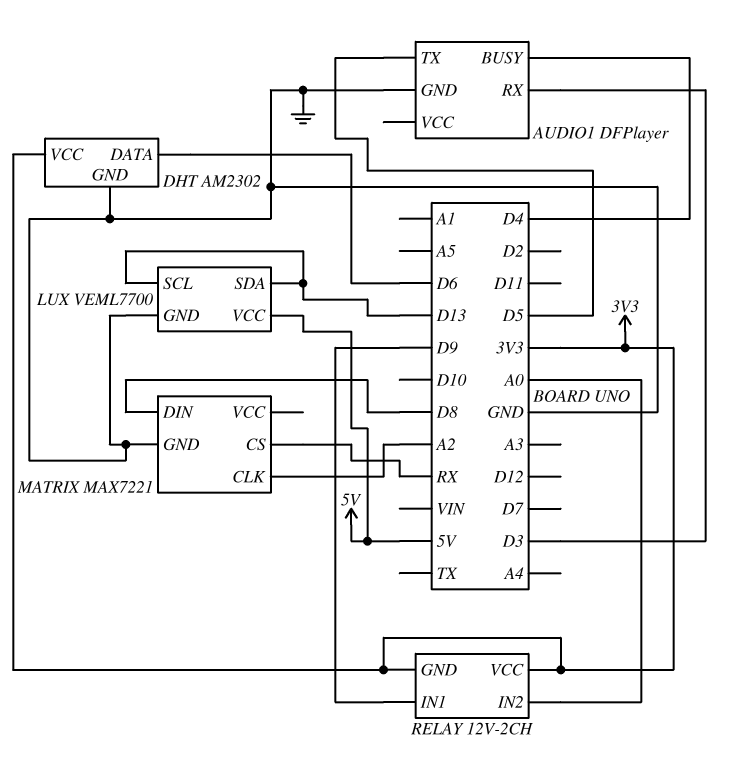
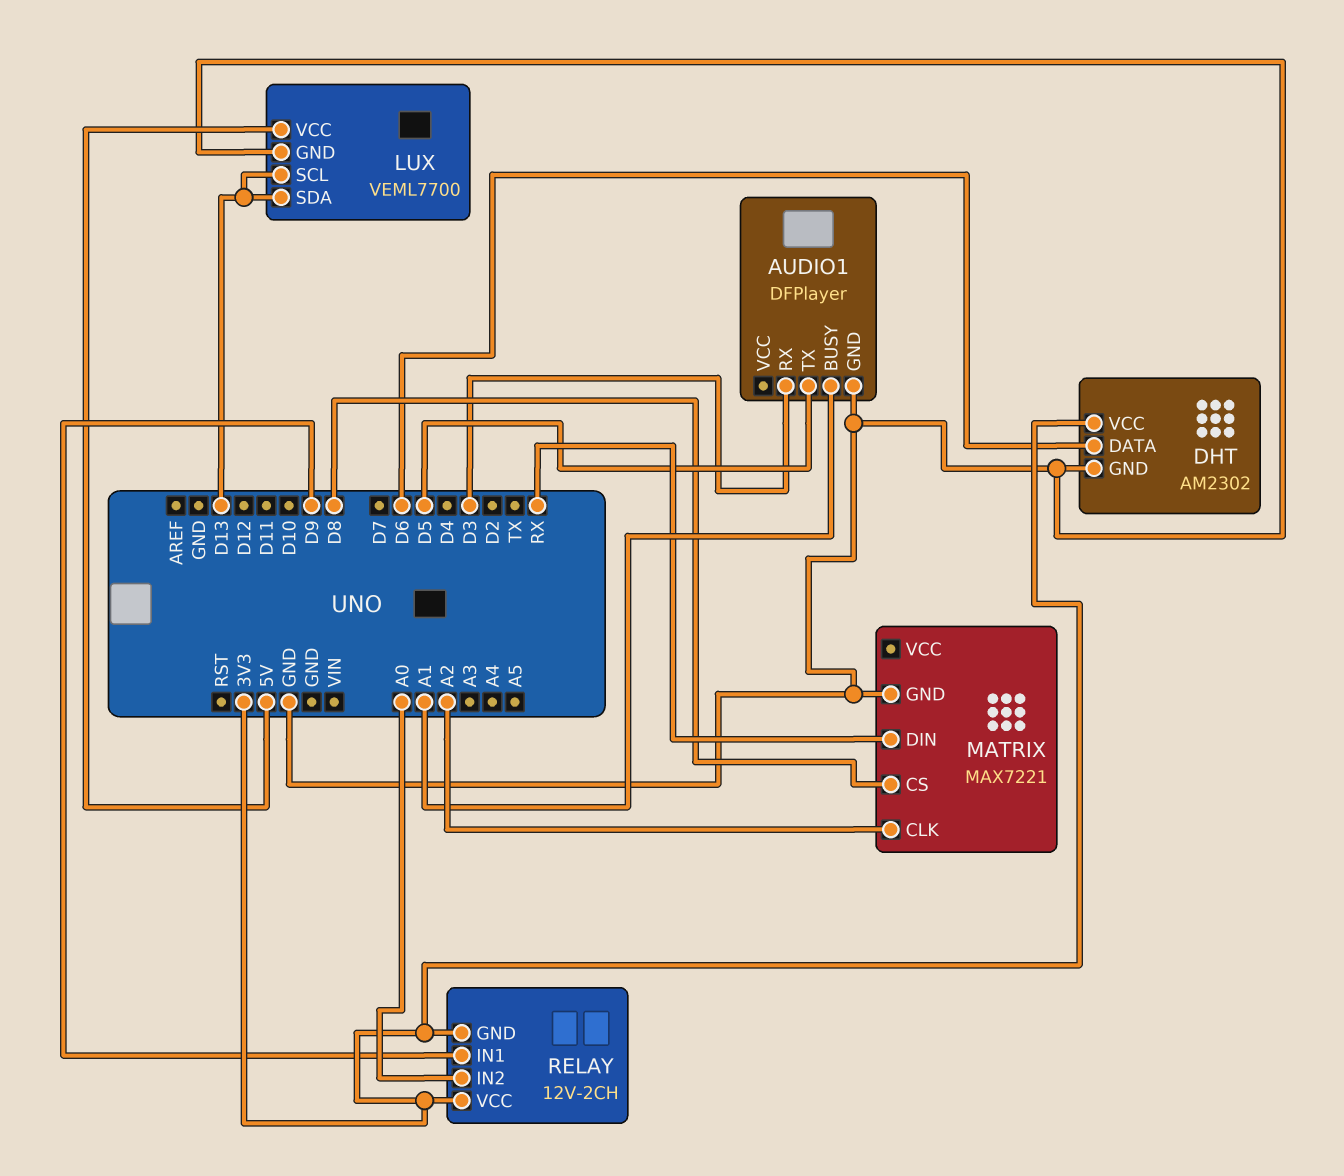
AUDIO1 pin BUSY: D4 -> A1
MATRIX pin CS: RX -> D8
MATRIX pin DIN: D8 -> RX

